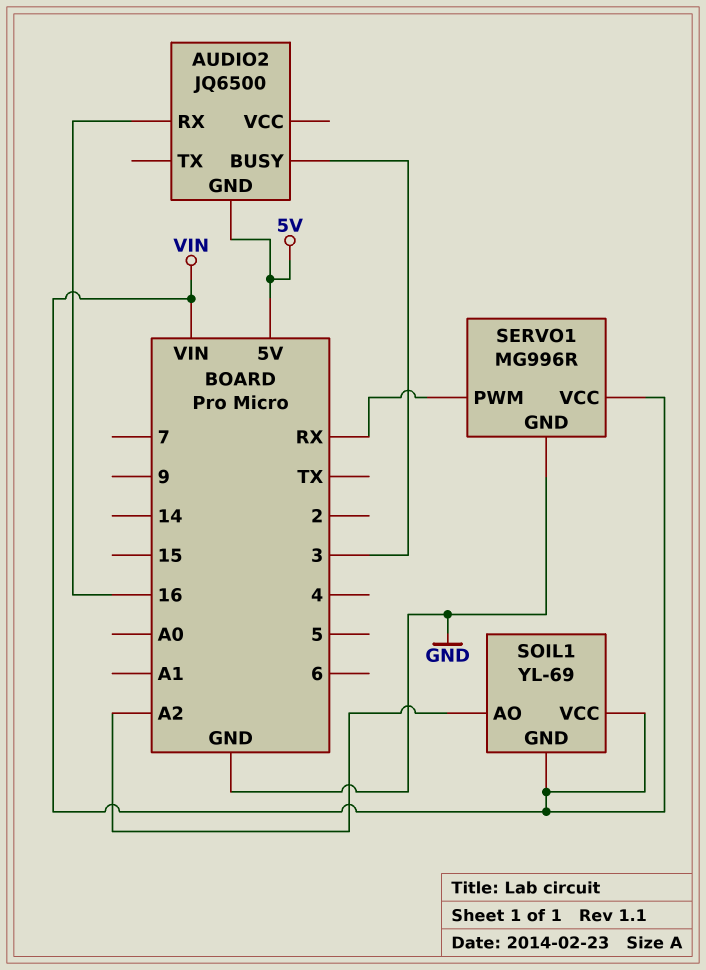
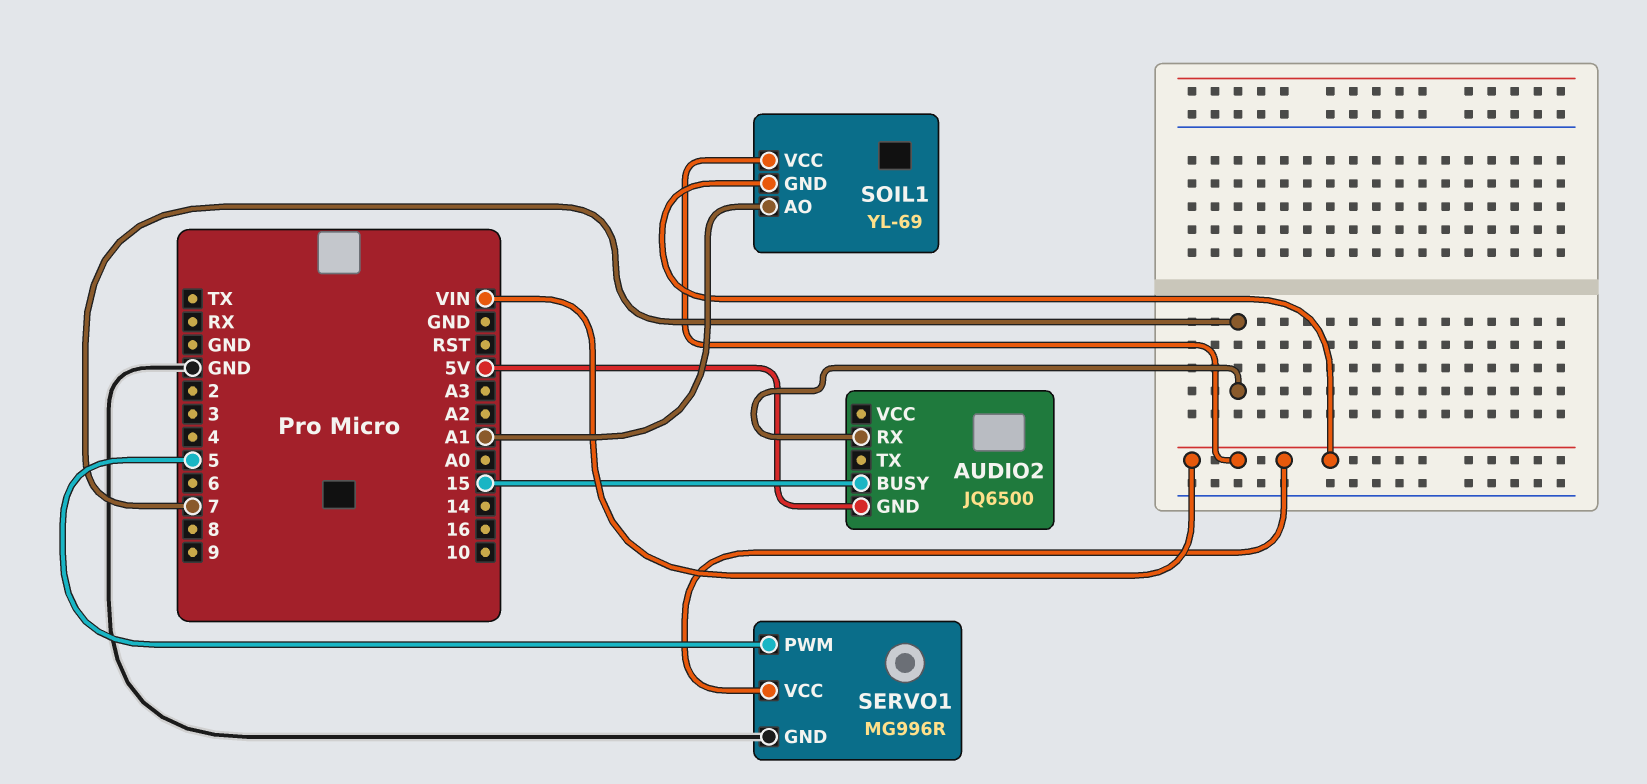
AUDIO2 pin BUSY: 3 -> 15
AUDIO2 pin RX: 16 -> 7
SERVO1 pin PWM: RX -> 5
SOIL1 pin AO: A2 -> A1

